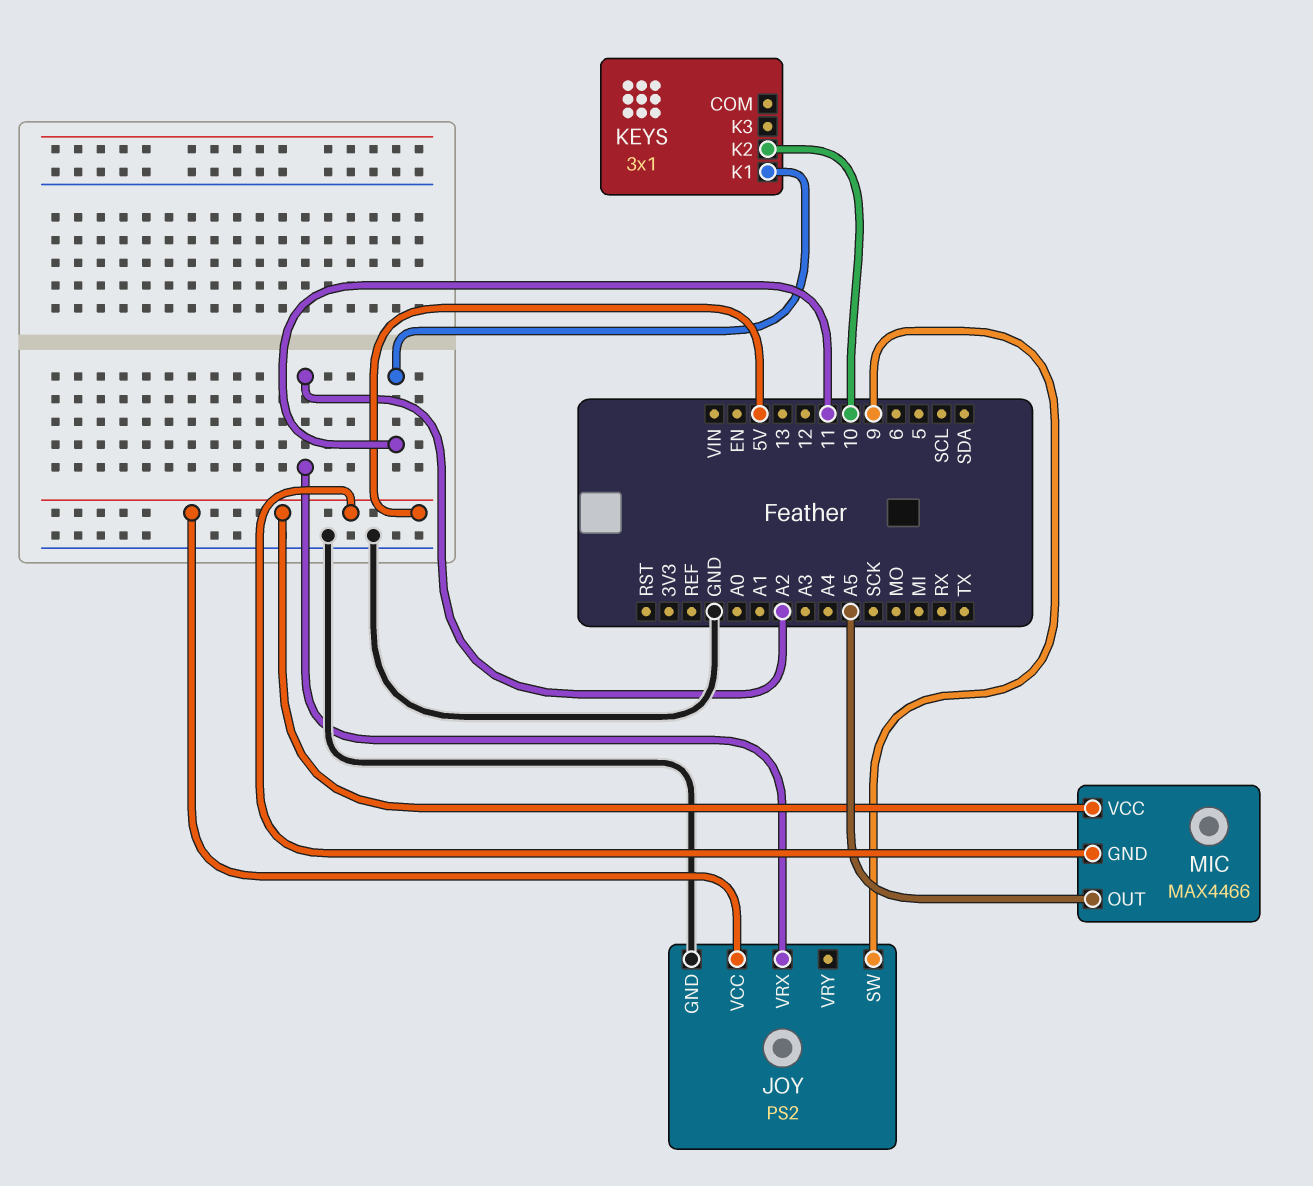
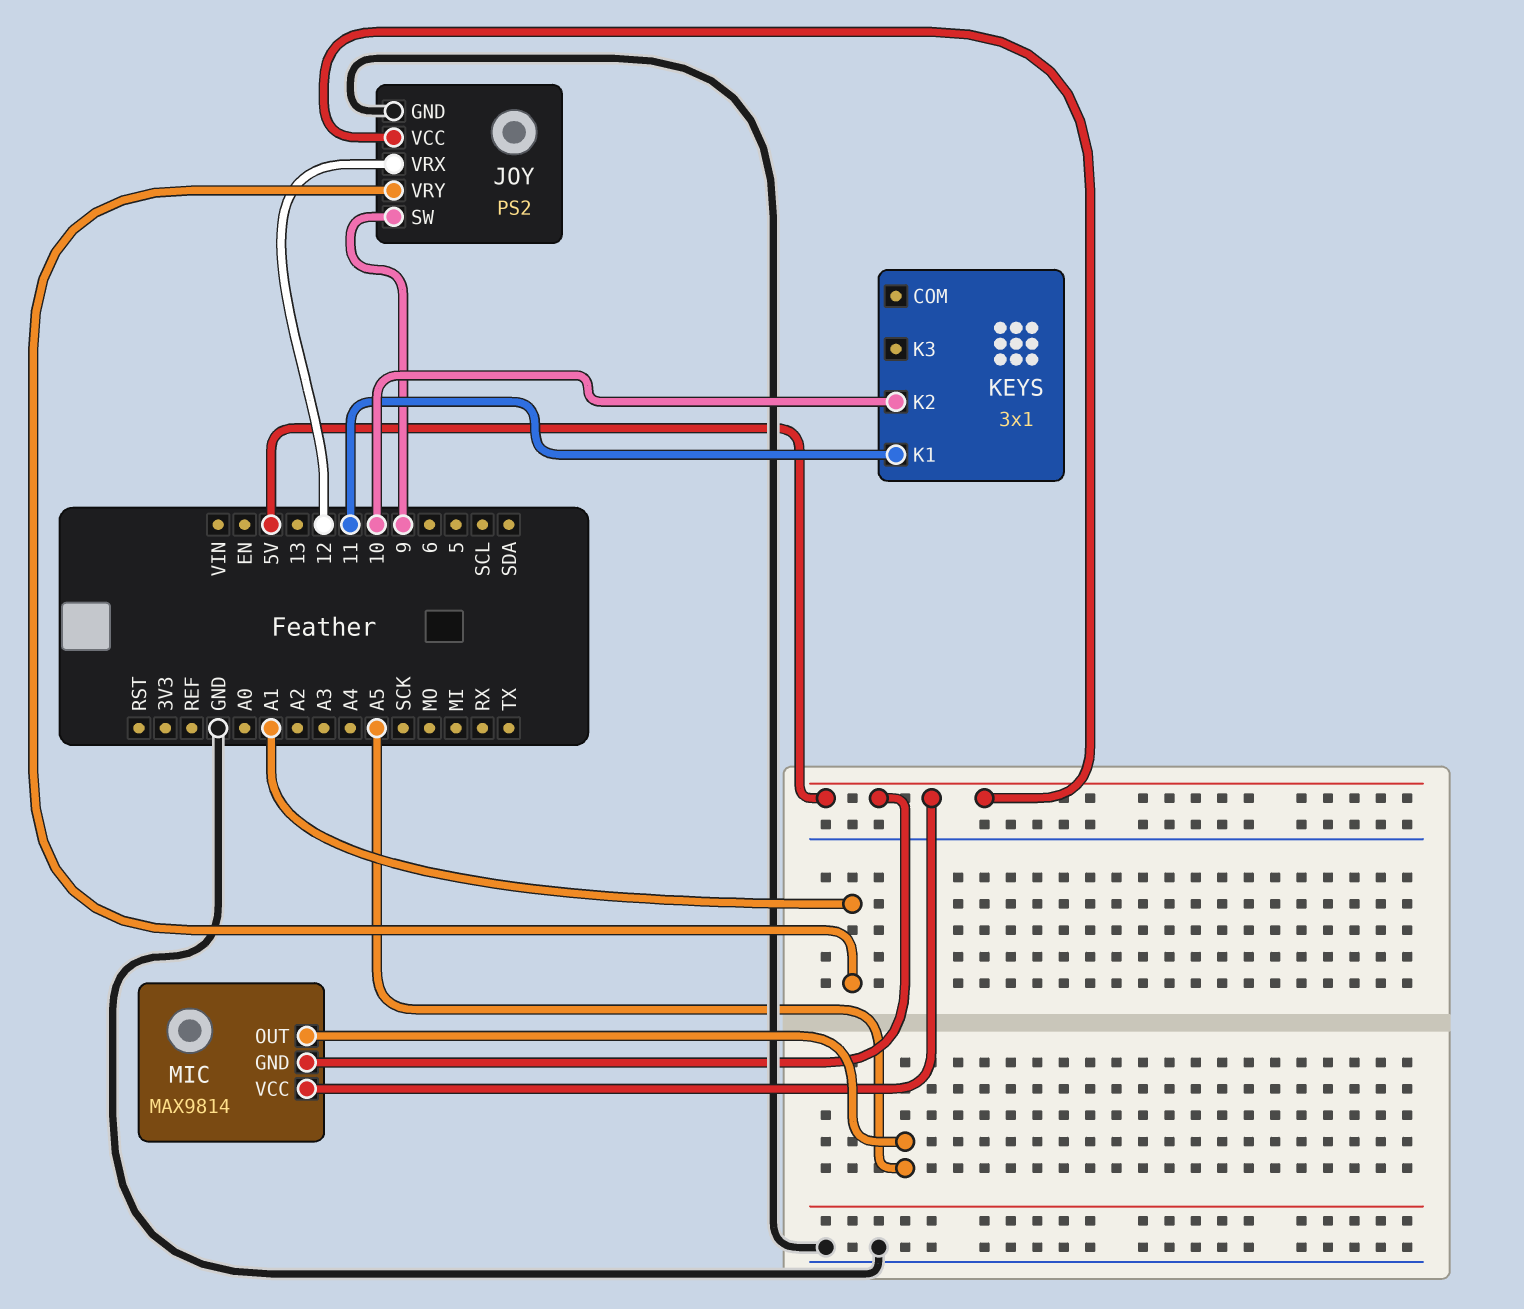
JOY pin VRX: A2 -> 12
JOY pin VRY: none -> A1
MIC: MAX4466 -> MAX9814

